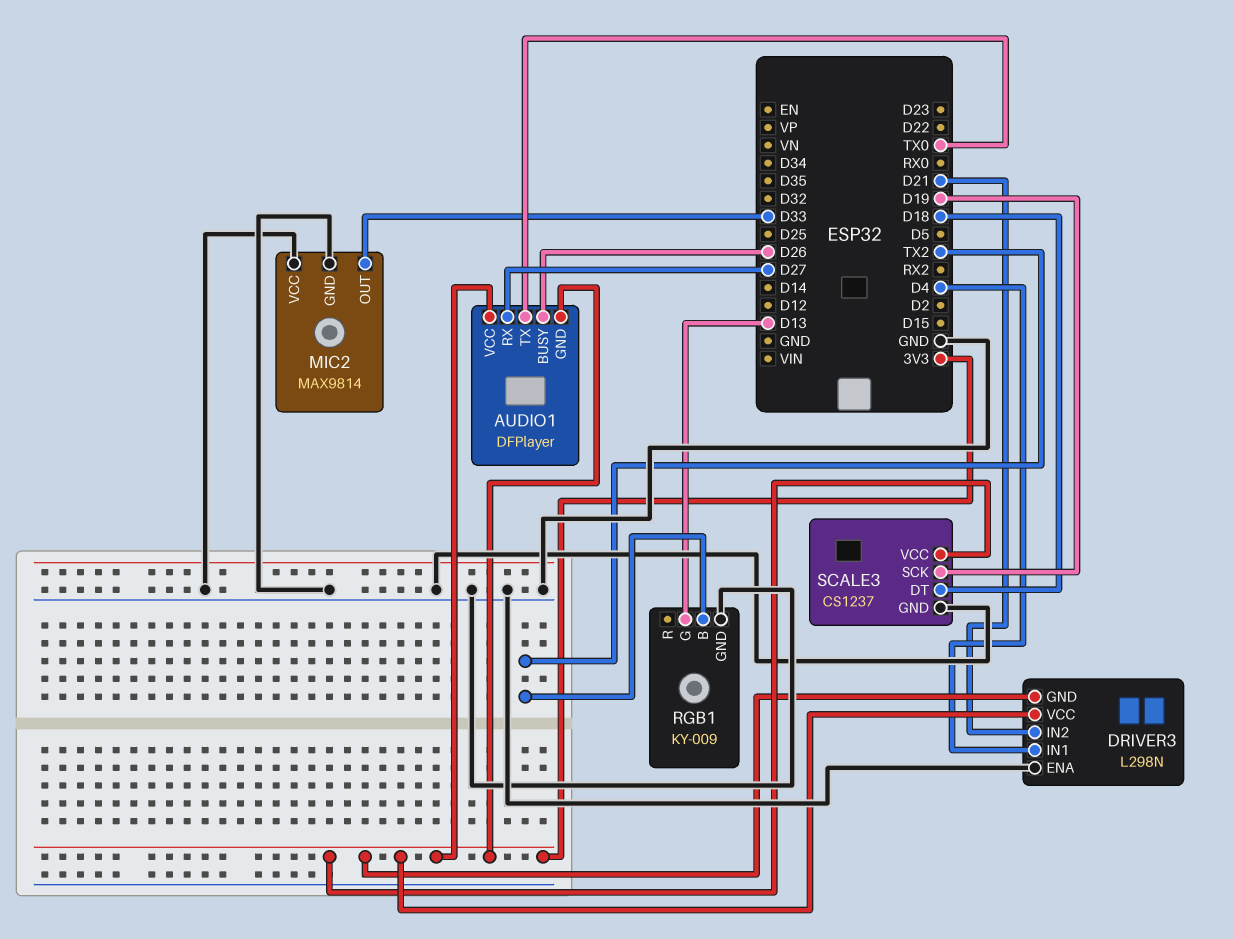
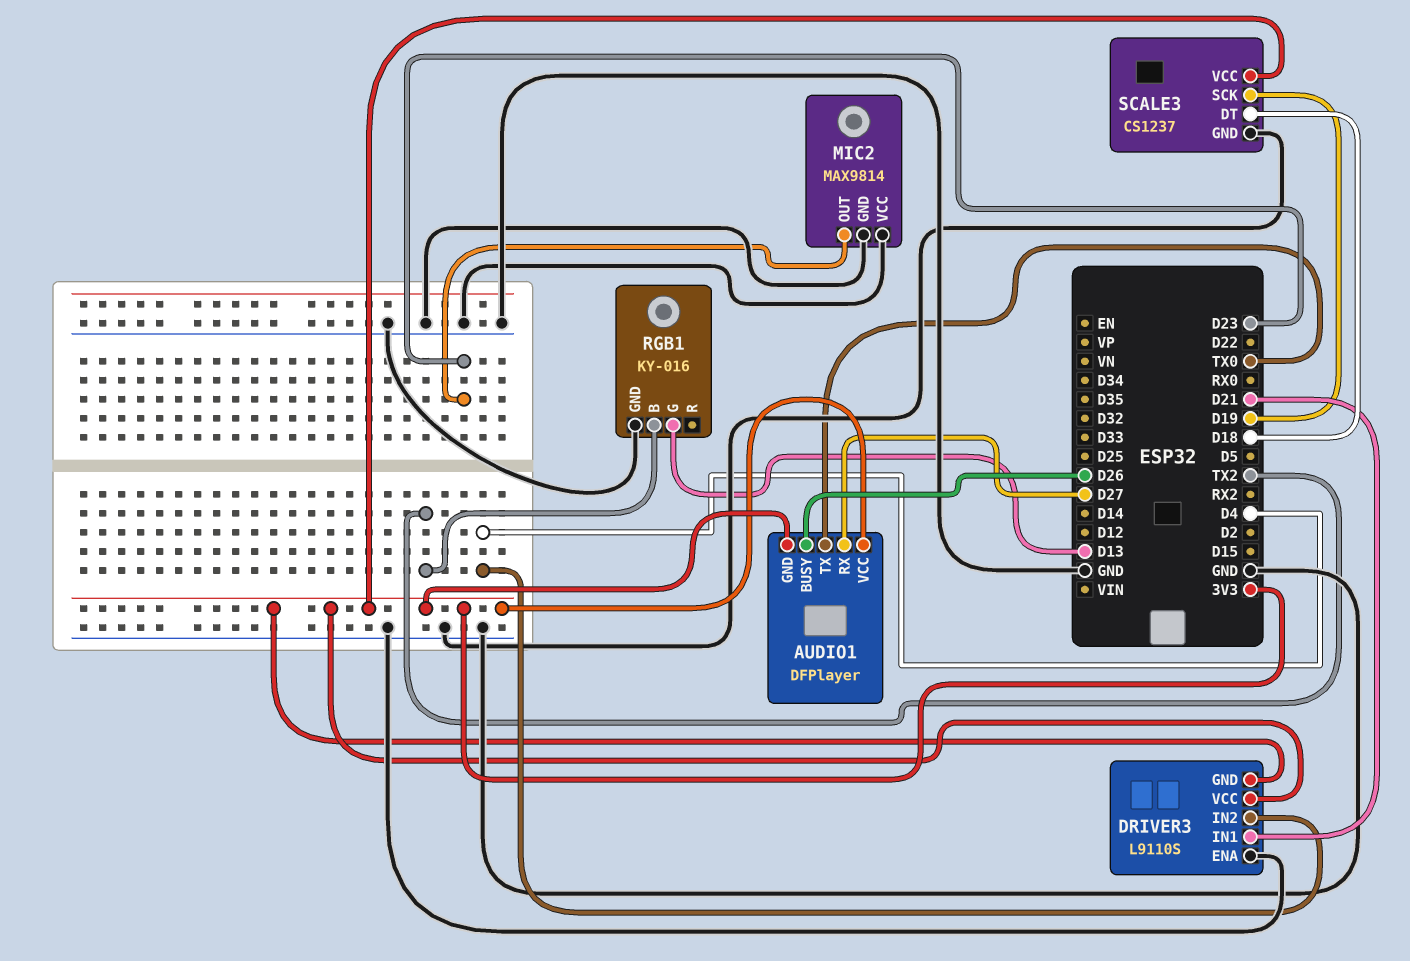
DRIVER3: L298N -> L9110S
DRIVER3 pin IN1: D4 -> D21
DRIVER3 pin IN2: D21 -> D4
MIC2 pin OUT: D33 -> D23
RGB1: KY-009 -> KY-016

